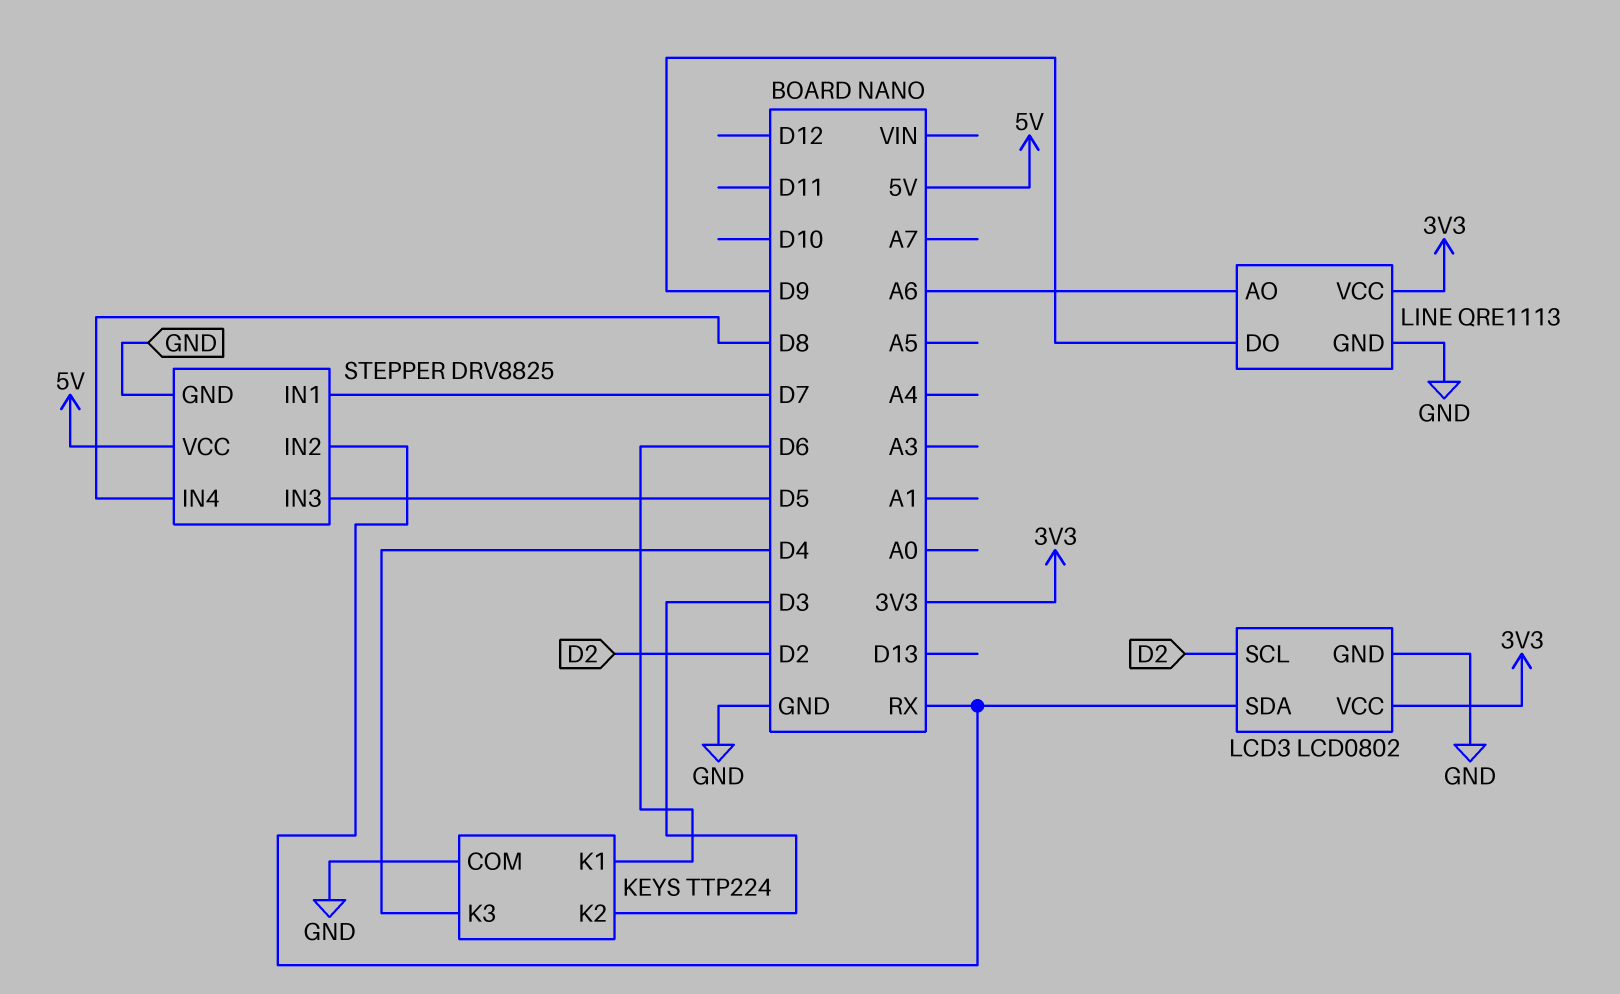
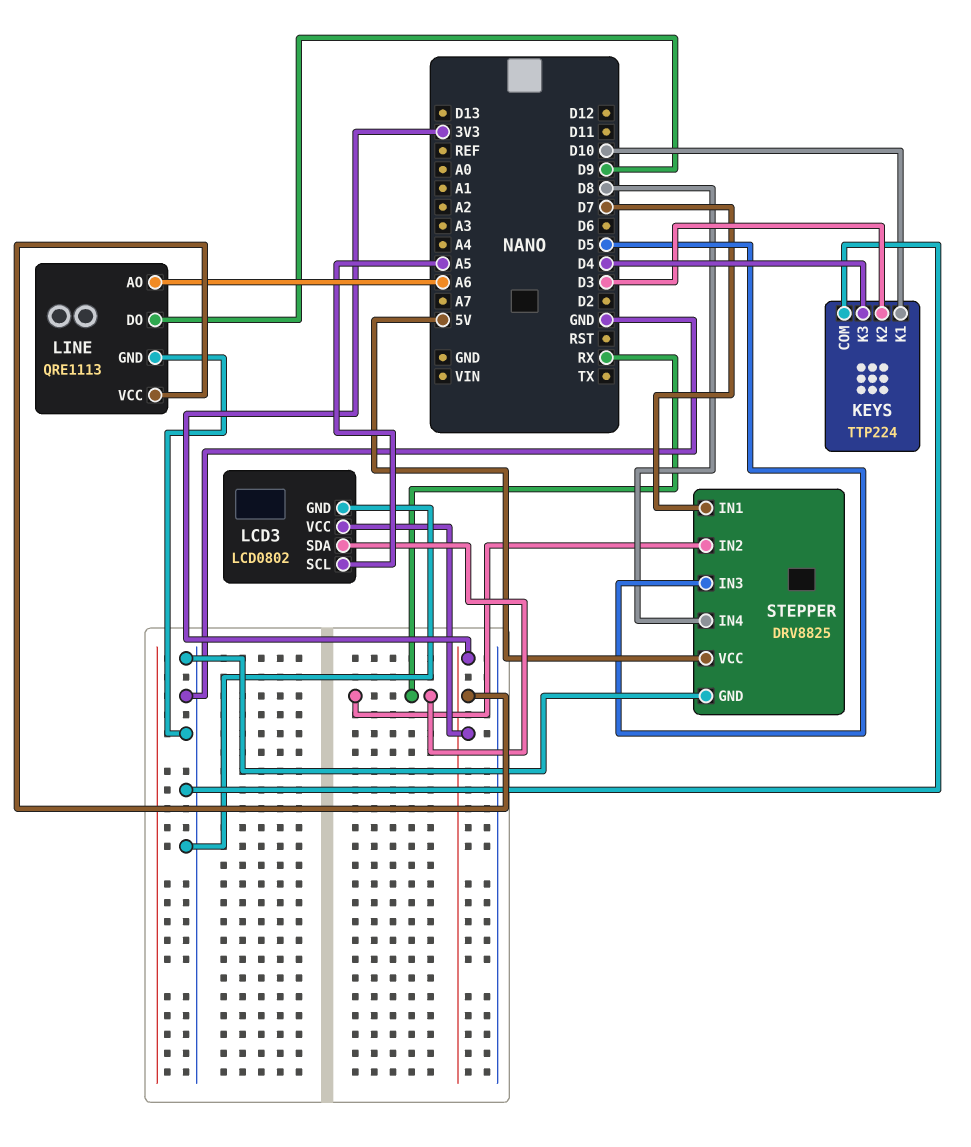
KEYS pin K1: D6 -> D10
LCD3 pin SCL: D2 -> A5

